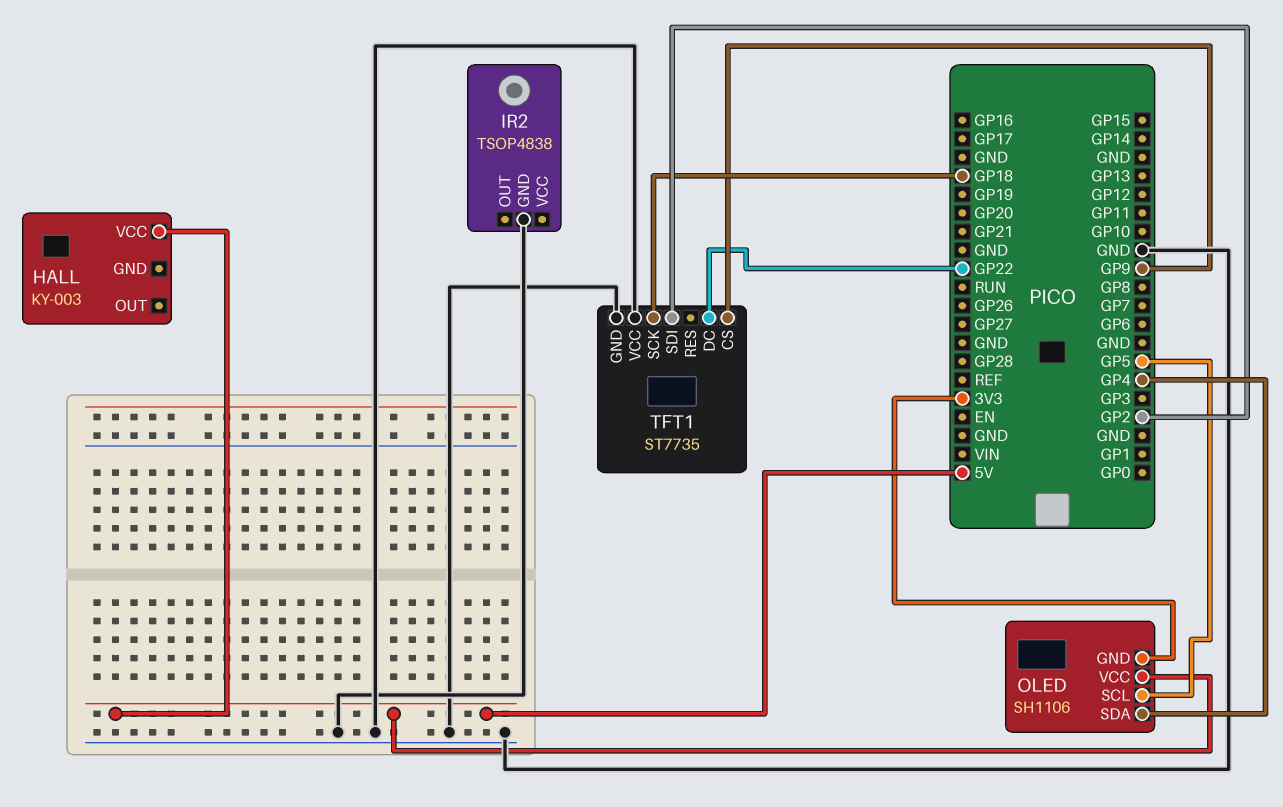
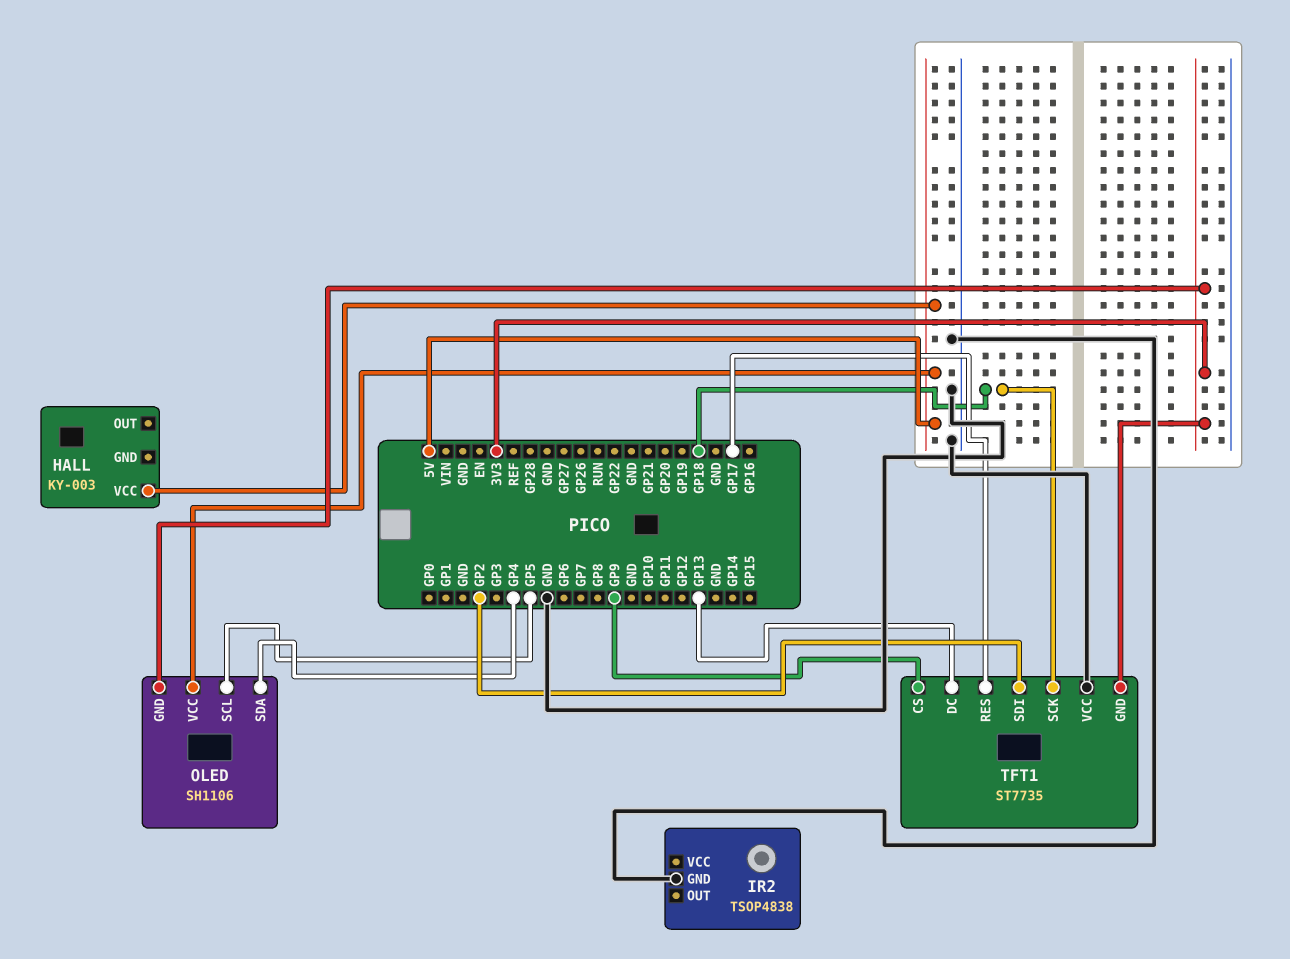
TFT1 pin DC: GP22 -> GP13
TFT1 pin GND: GND -> 3V3
TFT1 pin RES: none -> GP17

